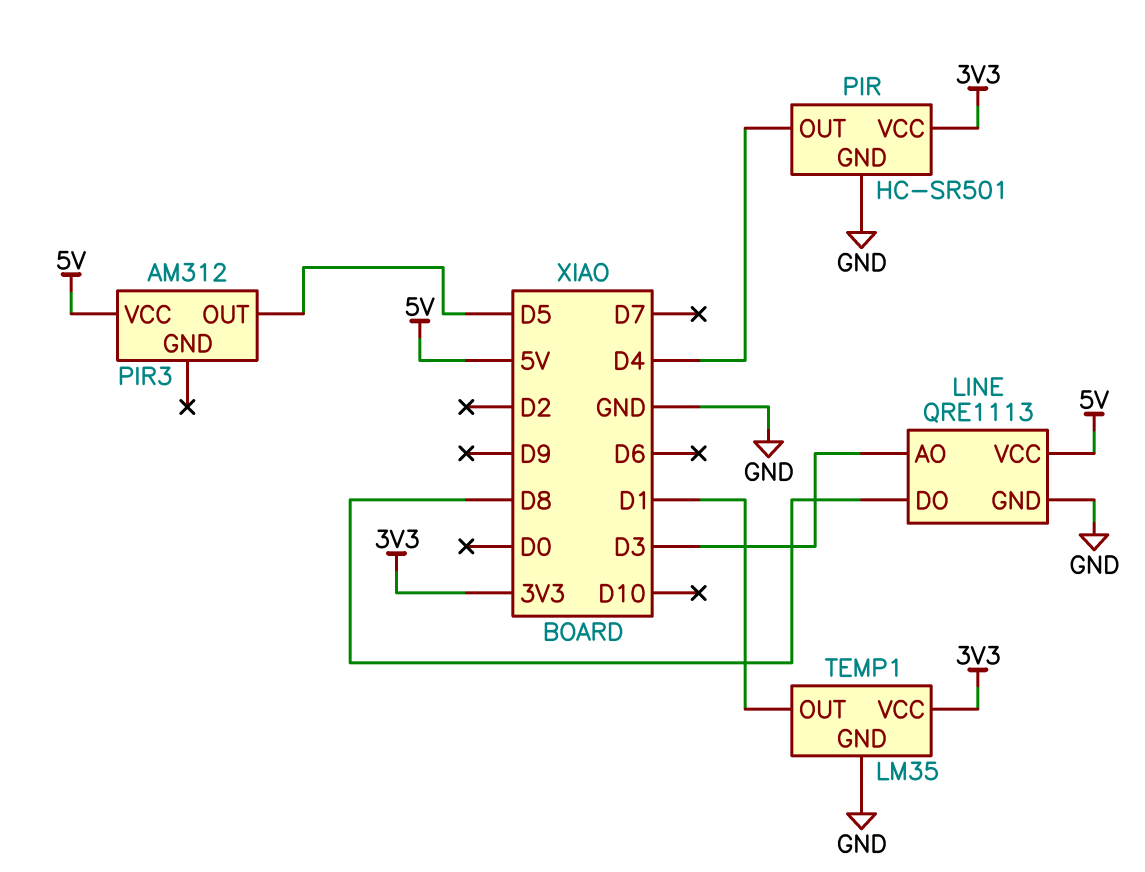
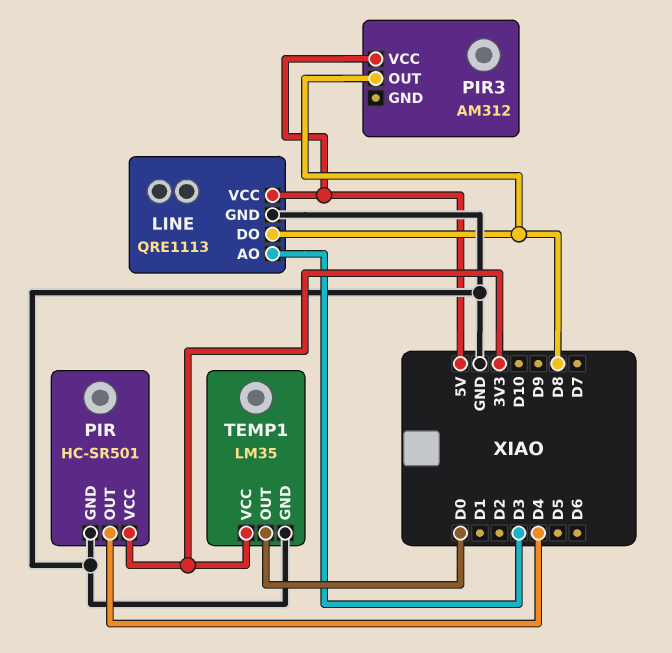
PIR3 pin OUT: D5 -> D8
TEMP1 pin OUT: D1 -> D0

